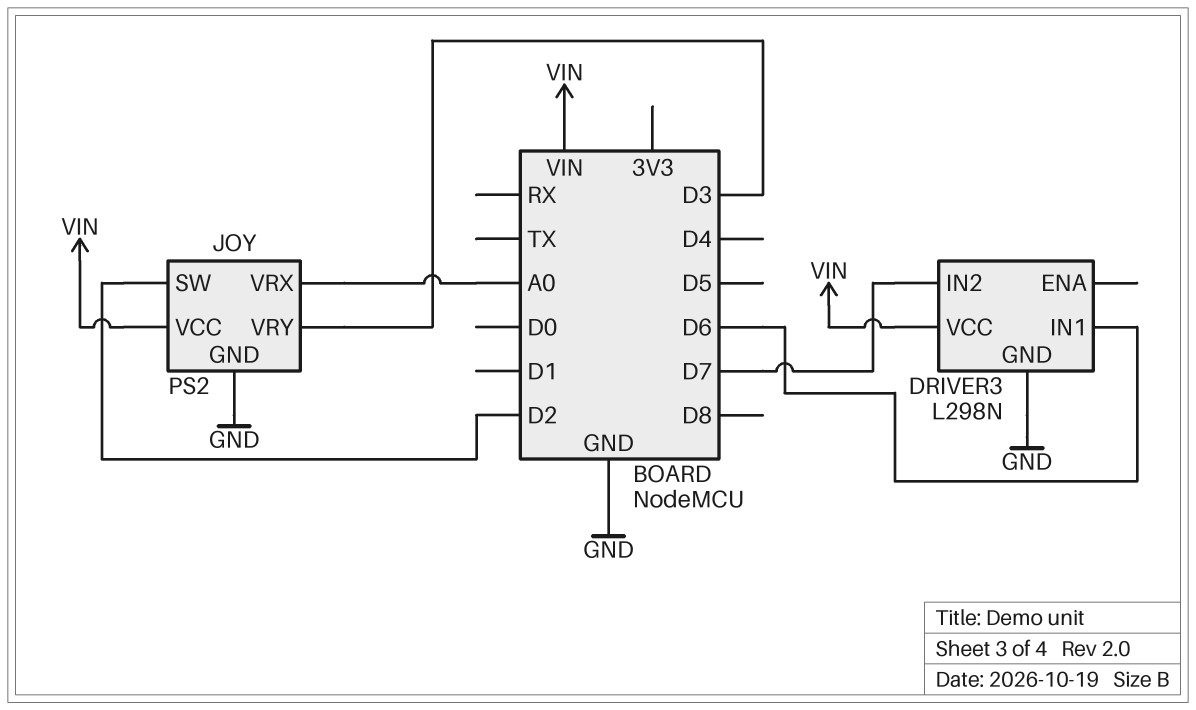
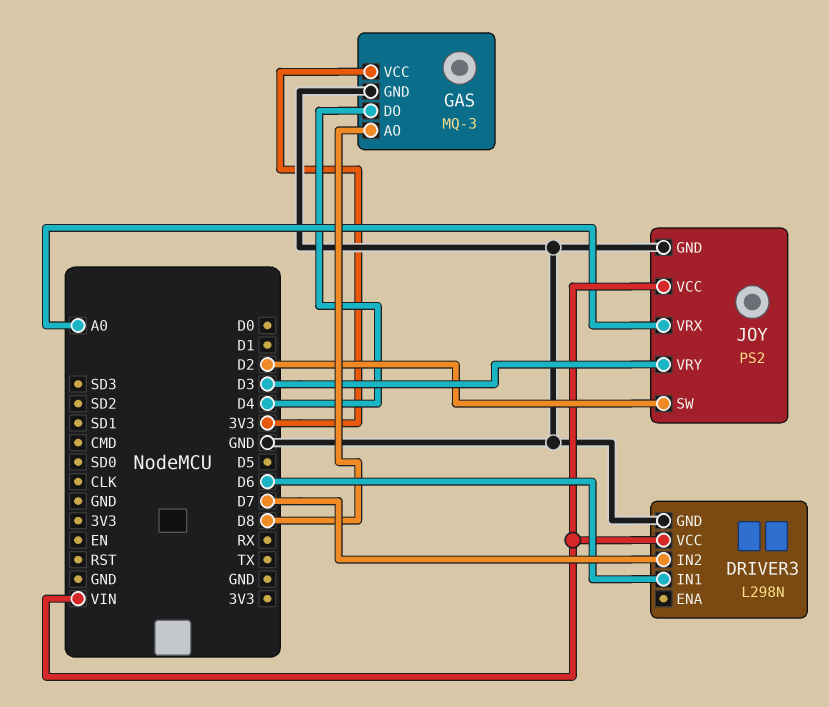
GAS: none -> MQ-3
GAS pin AO: none -> D8
GAS pin DO: none -> D4
GAS pin GND: none -> GND
GAS pin VCC: none -> 3V3

